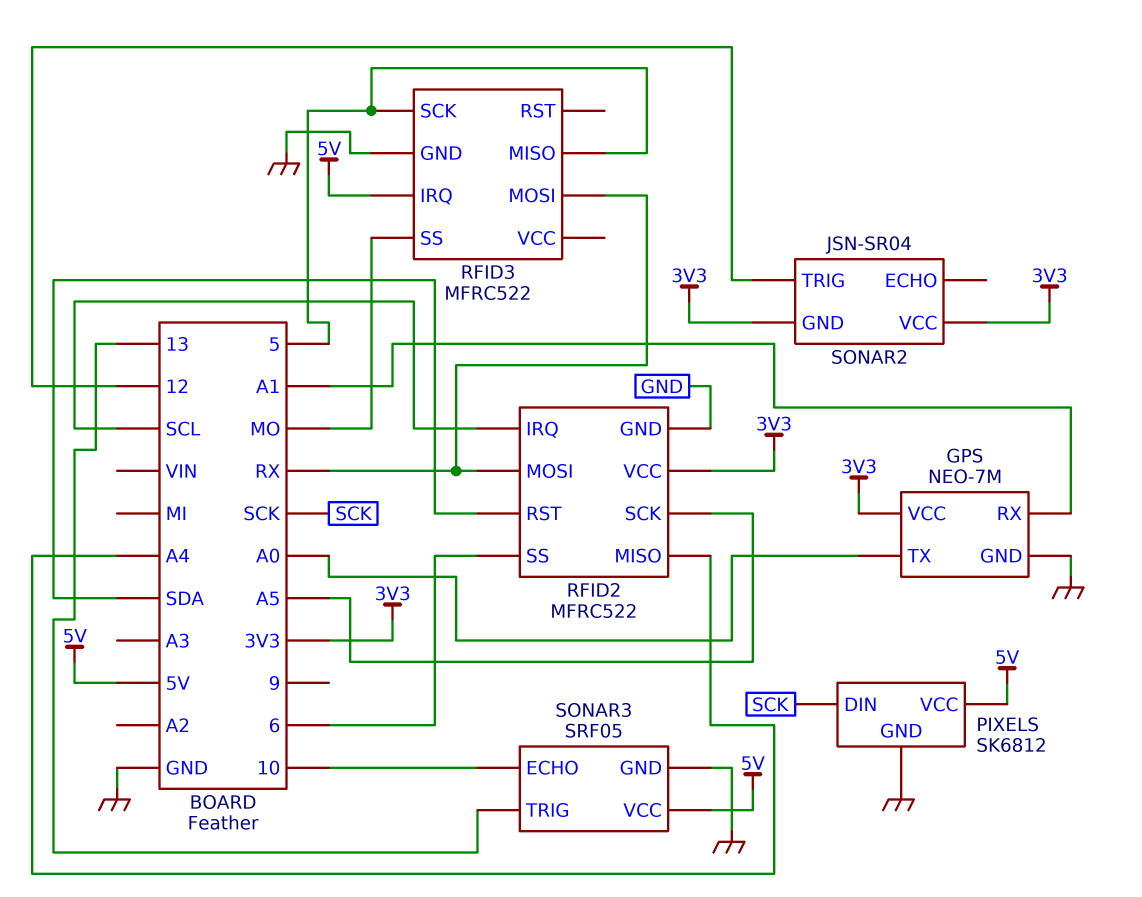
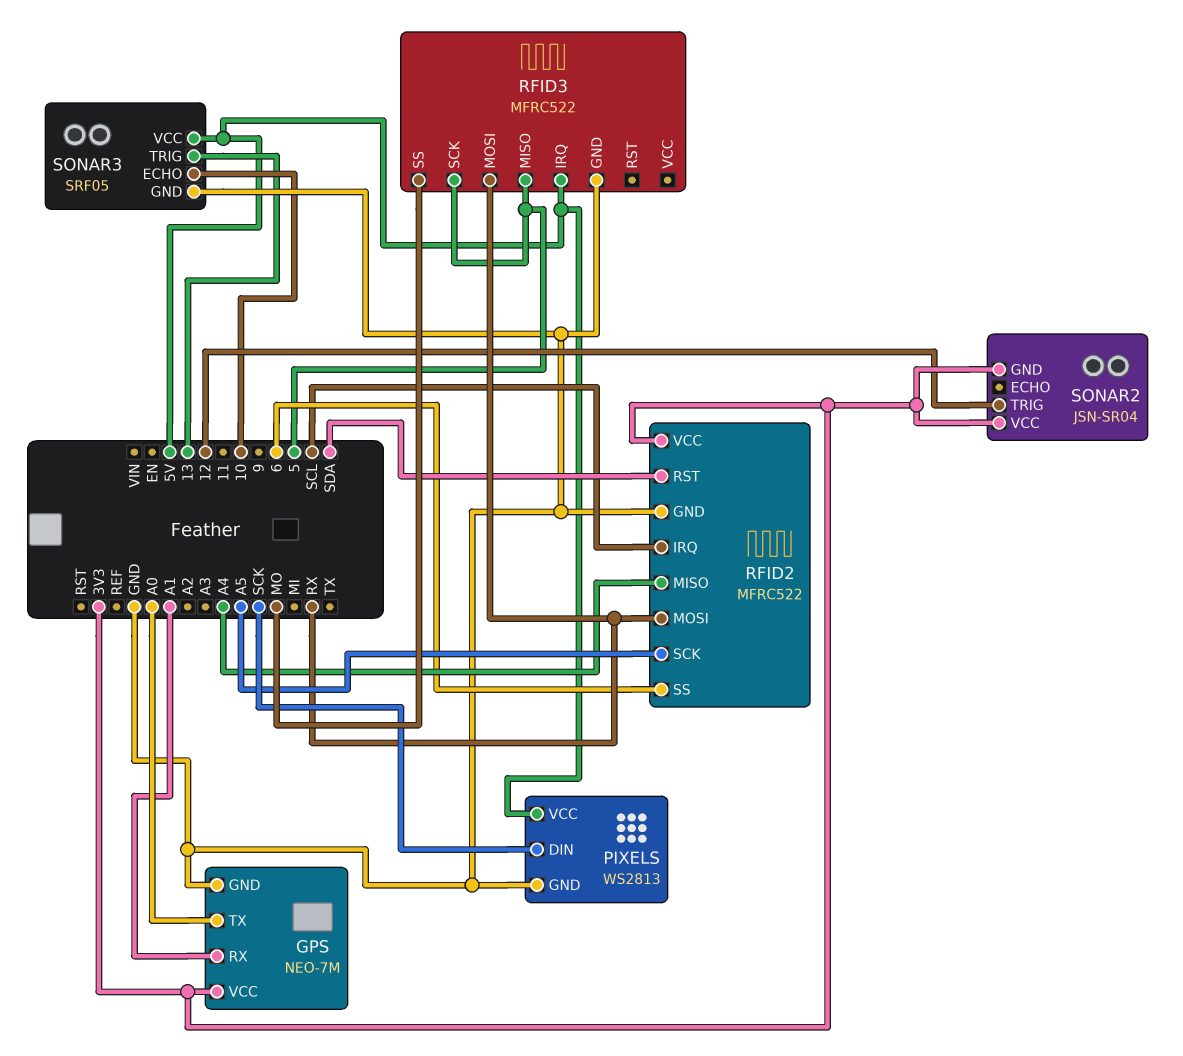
PIXELS: SK6812 -> WS2813

